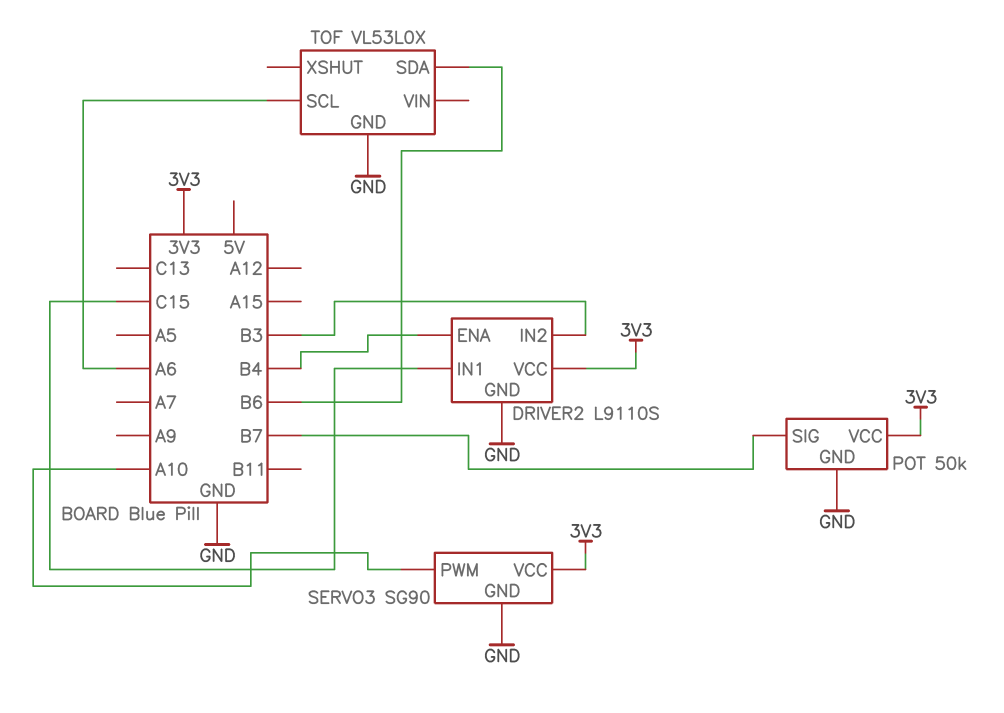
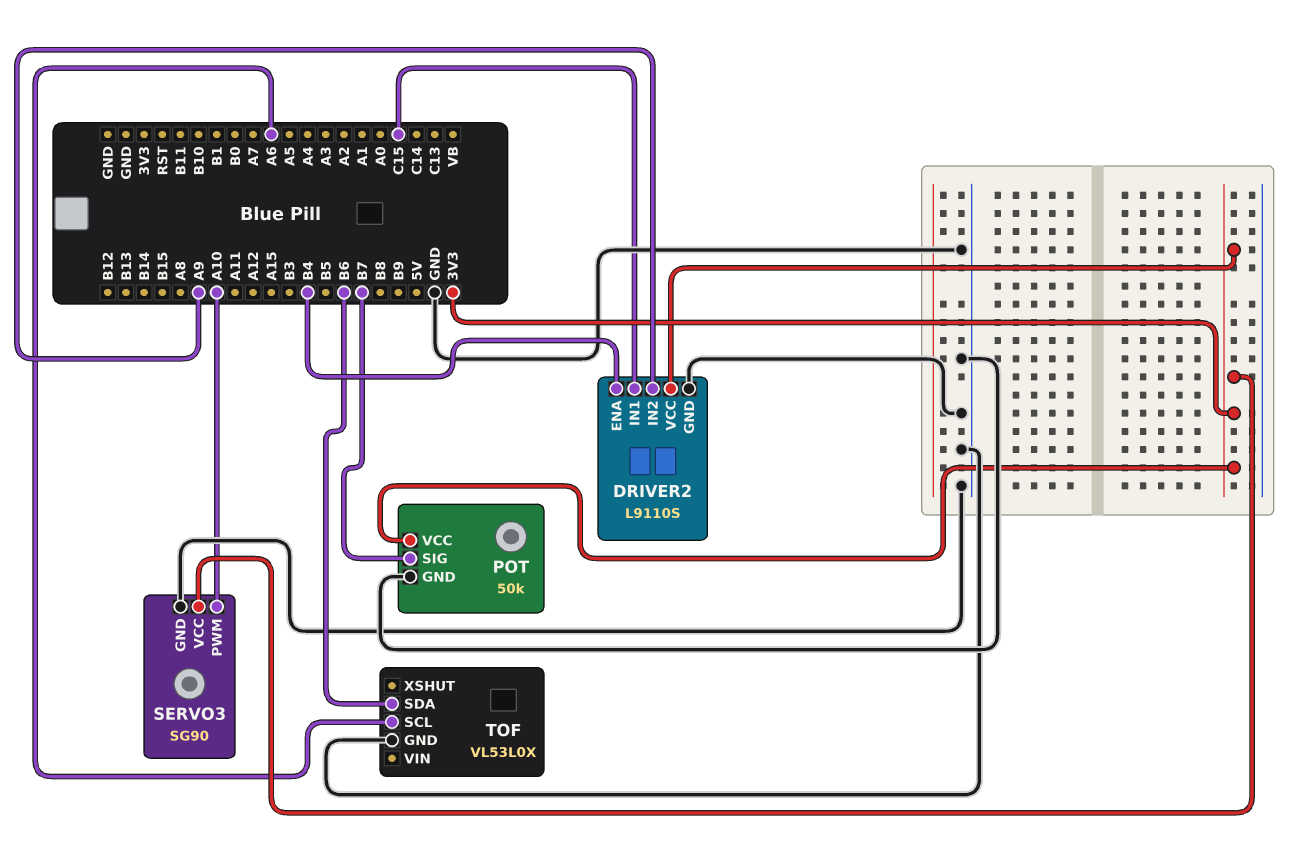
DRIVER2 pin IN2: B3 -> A9

